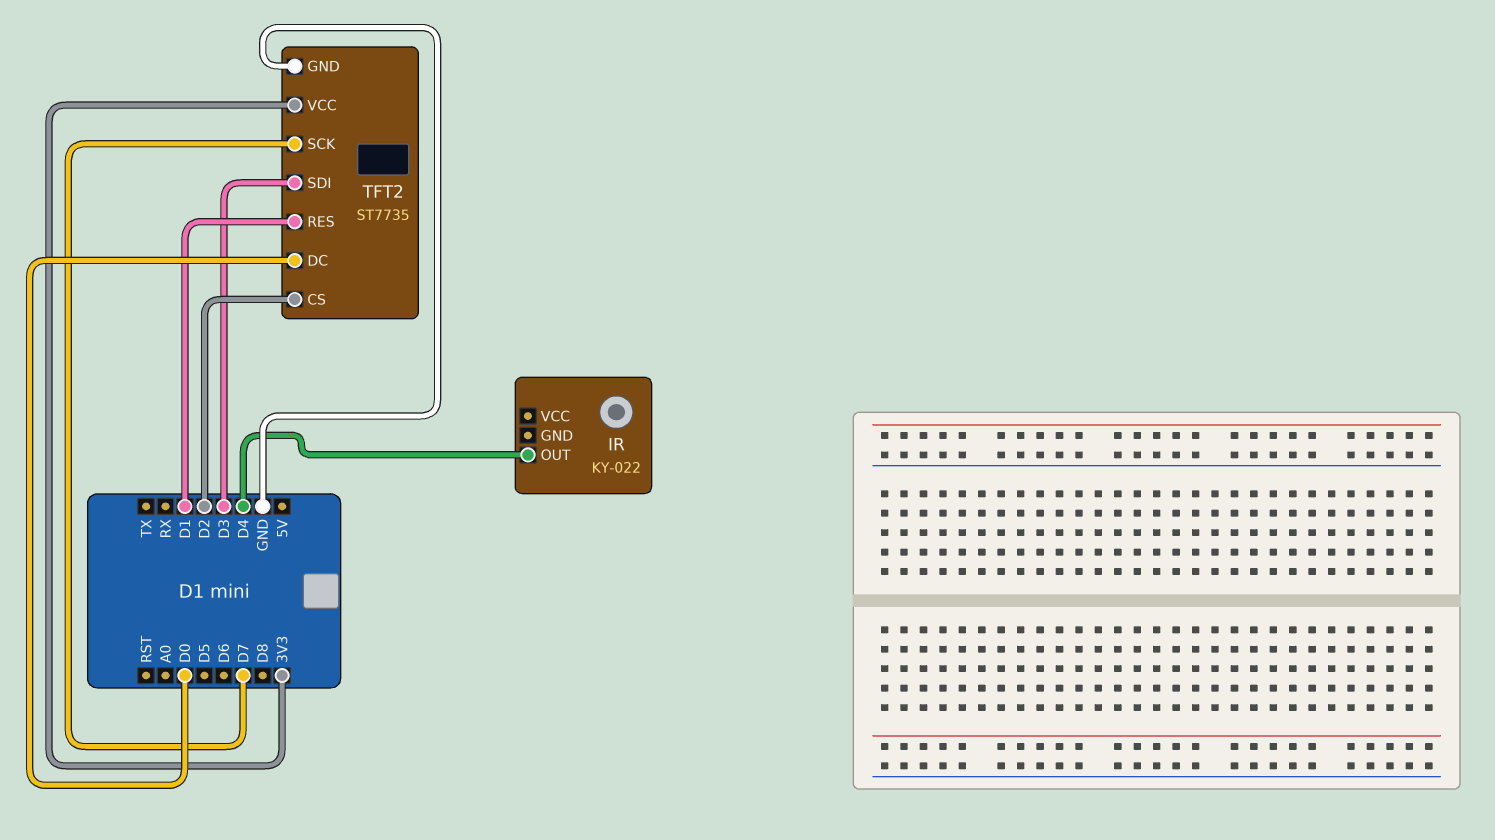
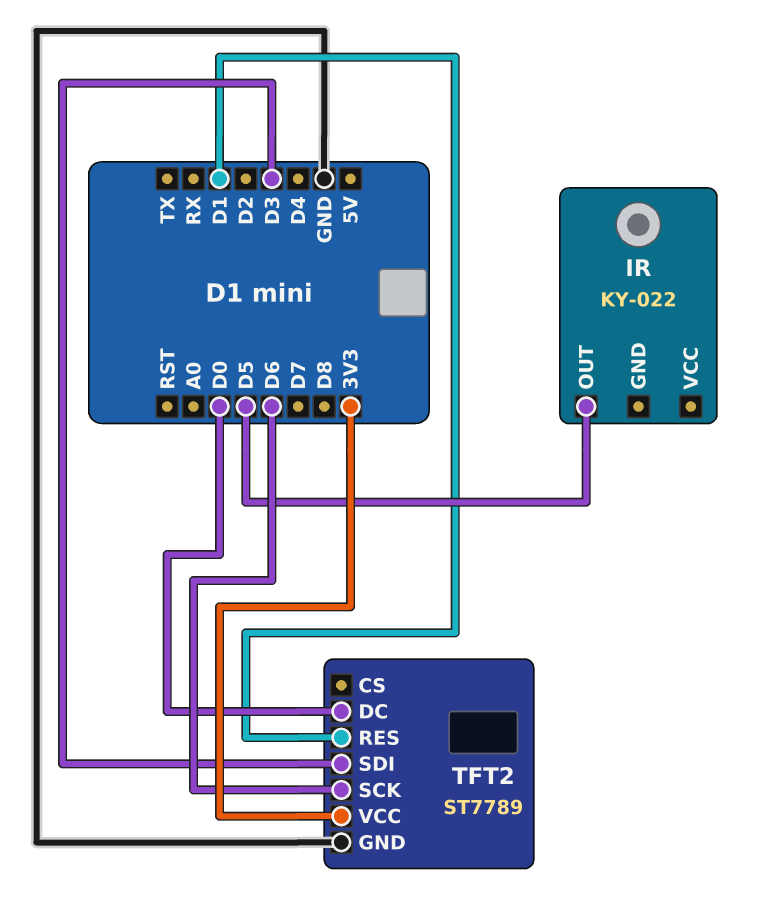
IR pin OUT: D4 -> D5
TFT2: ST7735 -> ST7789
TFT2 pin CS: D2 -> none
TFT2 pin SCK: D7 -> D6

